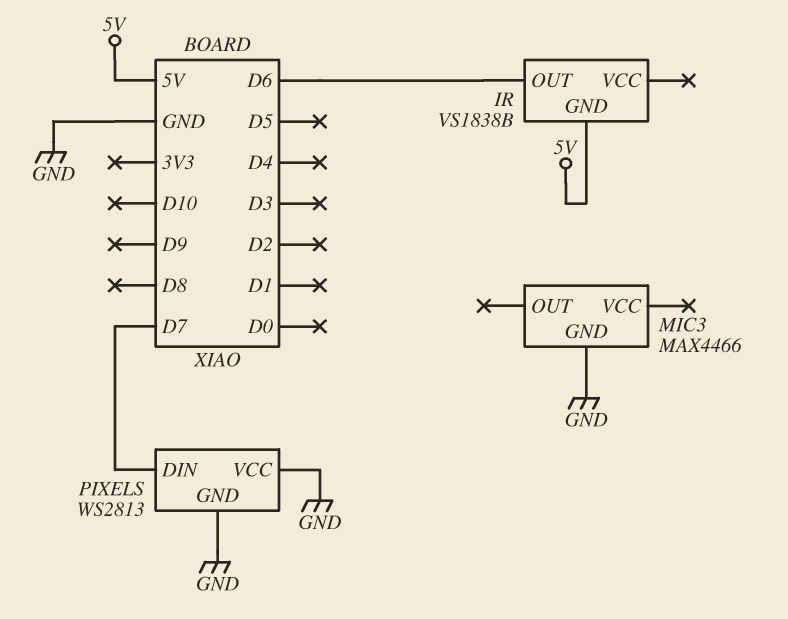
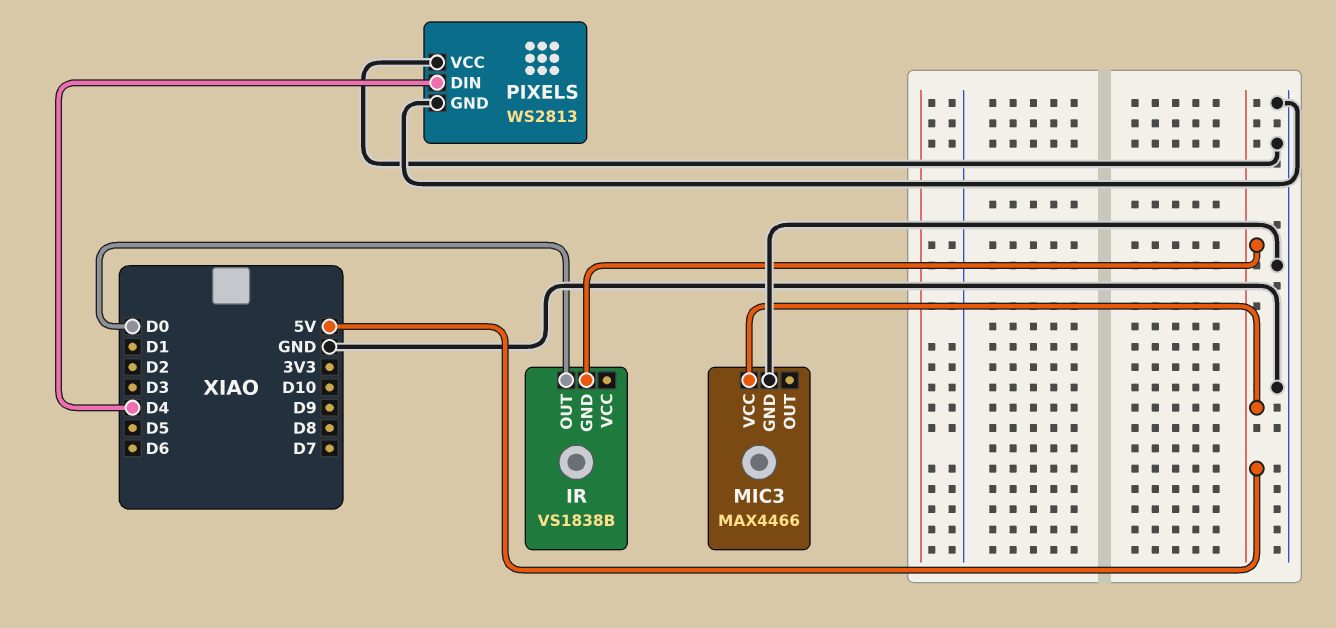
IR pin OUT: D6 -> D0
MIC3 pin VCC: none -> 5V
PIXELS pin DIN: D7 -> D4

